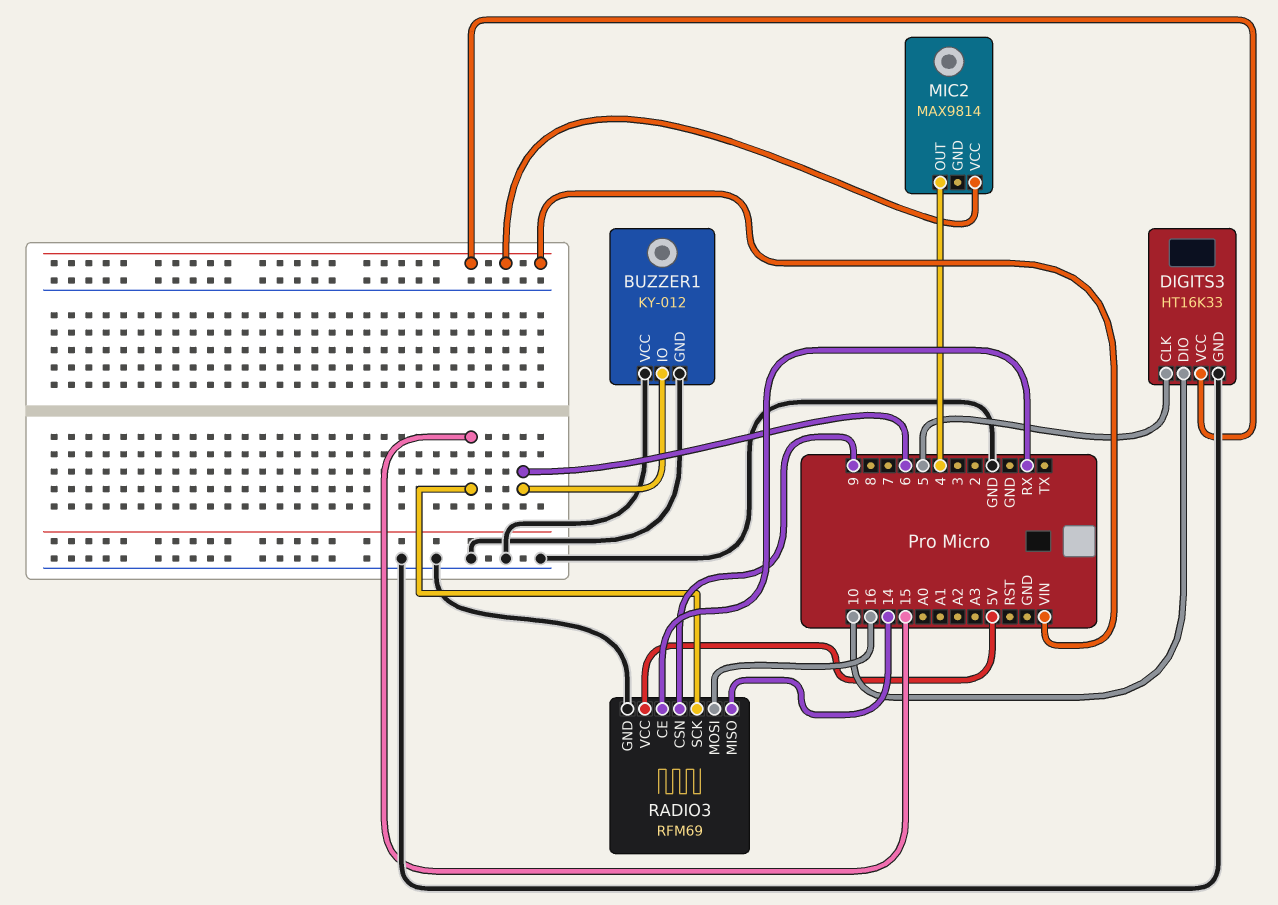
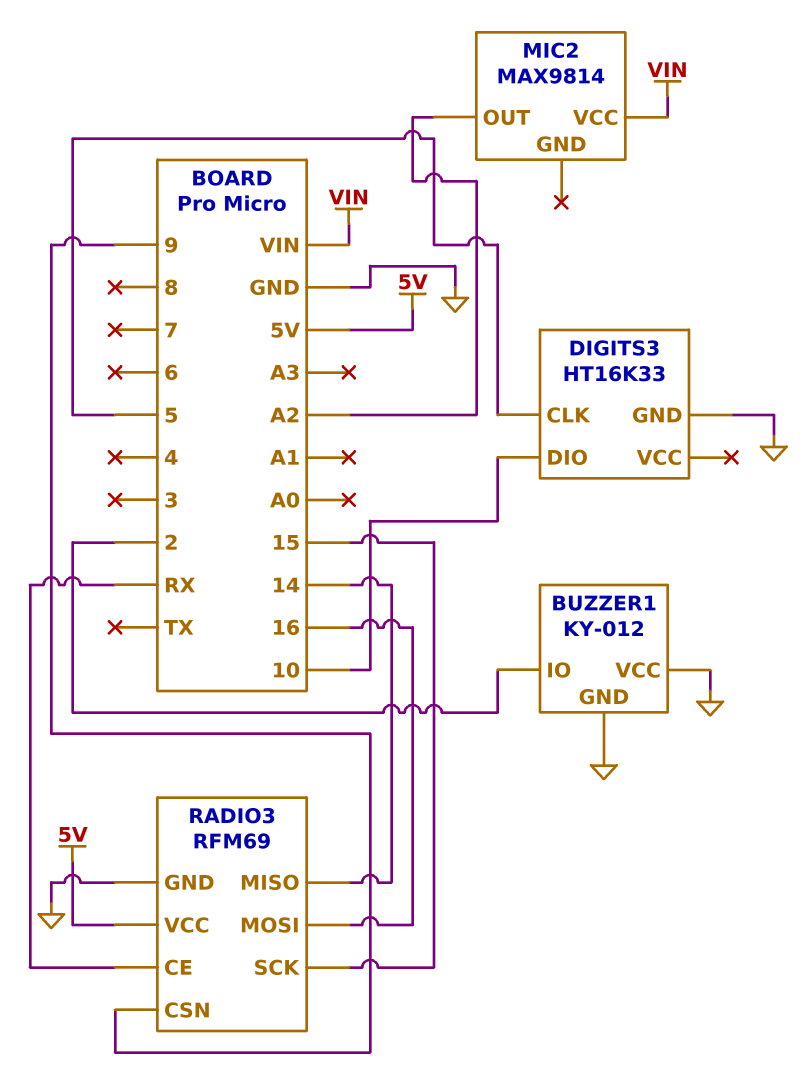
BUZZER1 pin IO: 6 -> 2
DIGITS3 pin VCC: VIN -> none
MIC2 pin OUT: 4 -> A2

